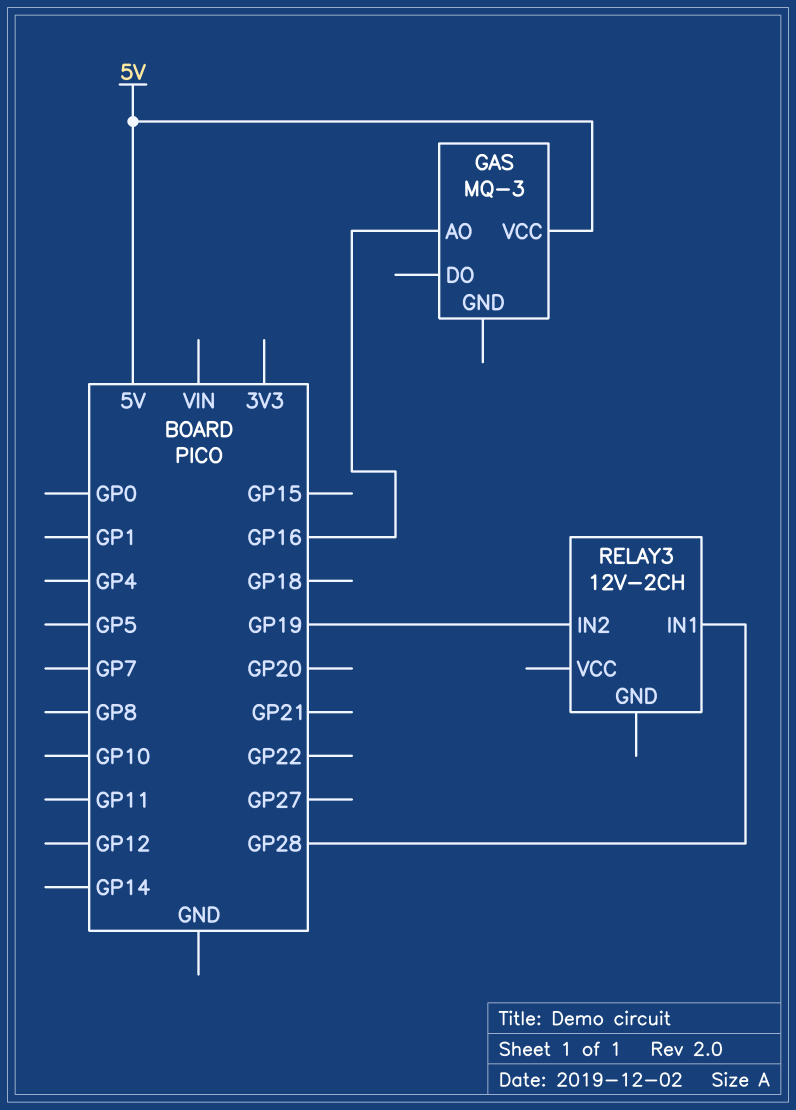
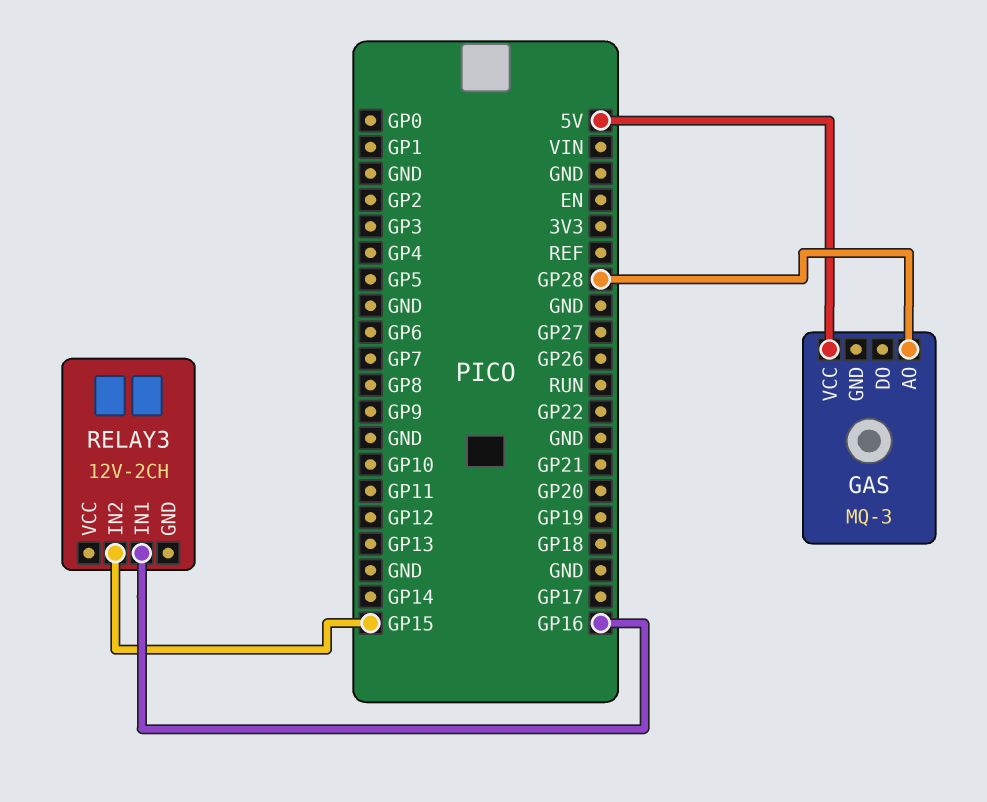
GAS pin AO: GP16 -> GP28
RELAY3 pin IN1: GP28 -> GP16
RELAY3 pin IN2: GP19 -> GP15

